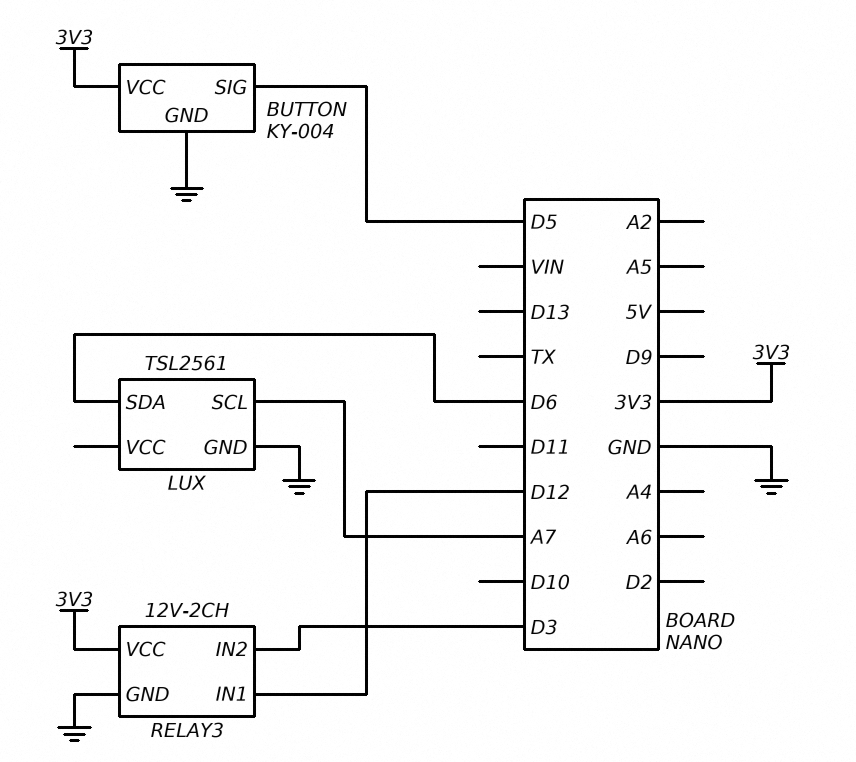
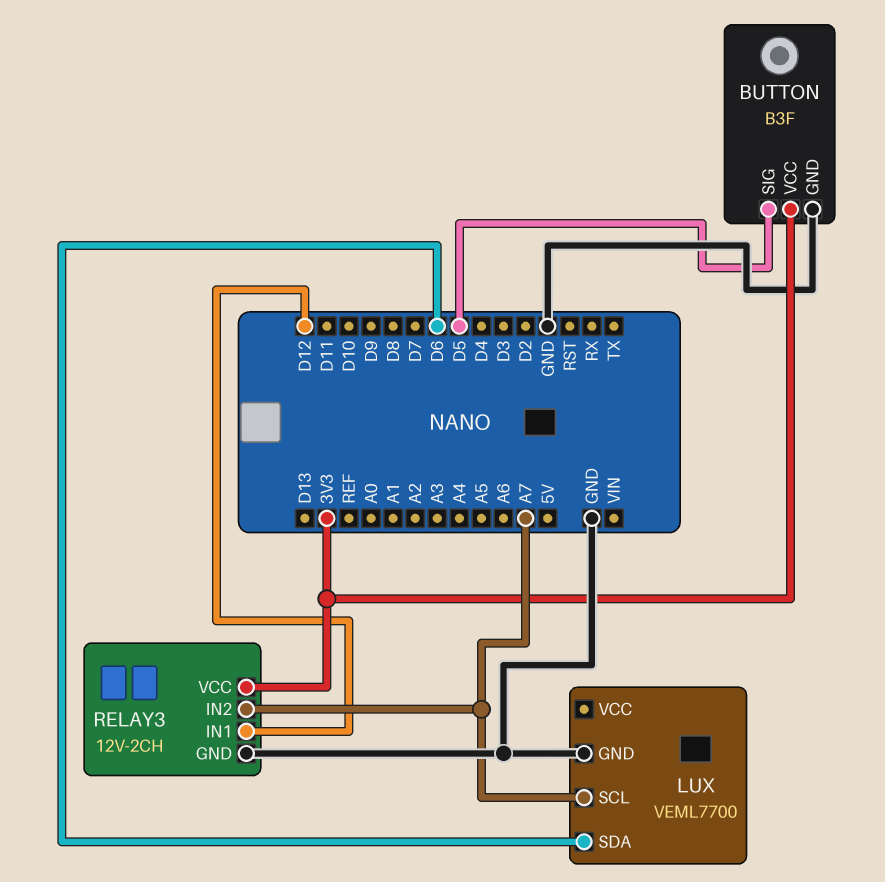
BUTTON: KY-004 -> B3F
LUX: TSL2561 -> VEML7700
RELAY3 pin IN2: D3 -> A7

